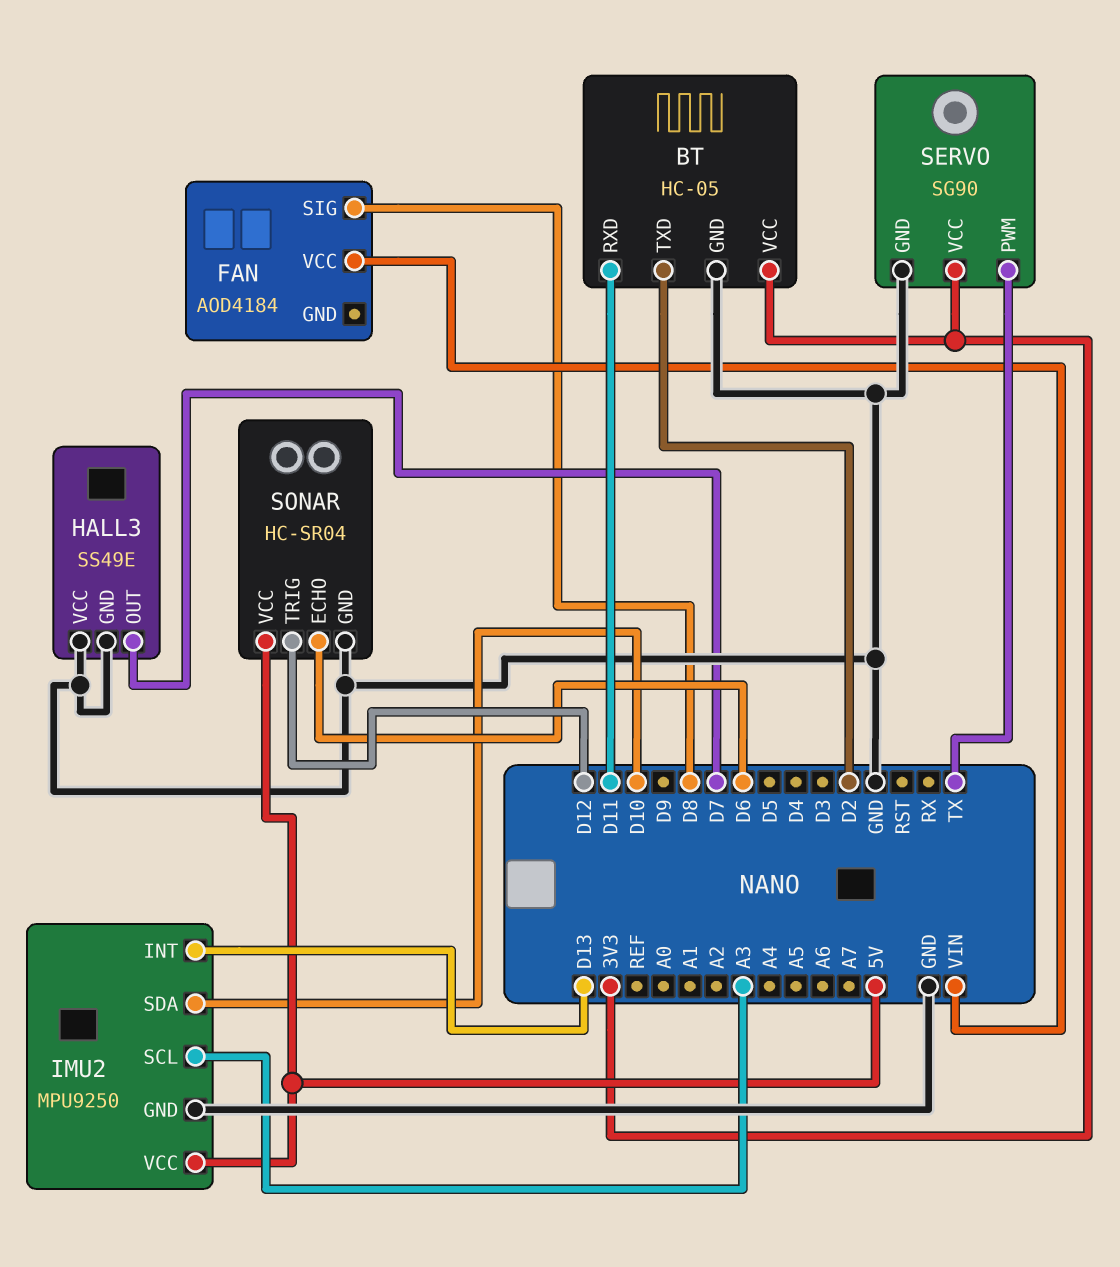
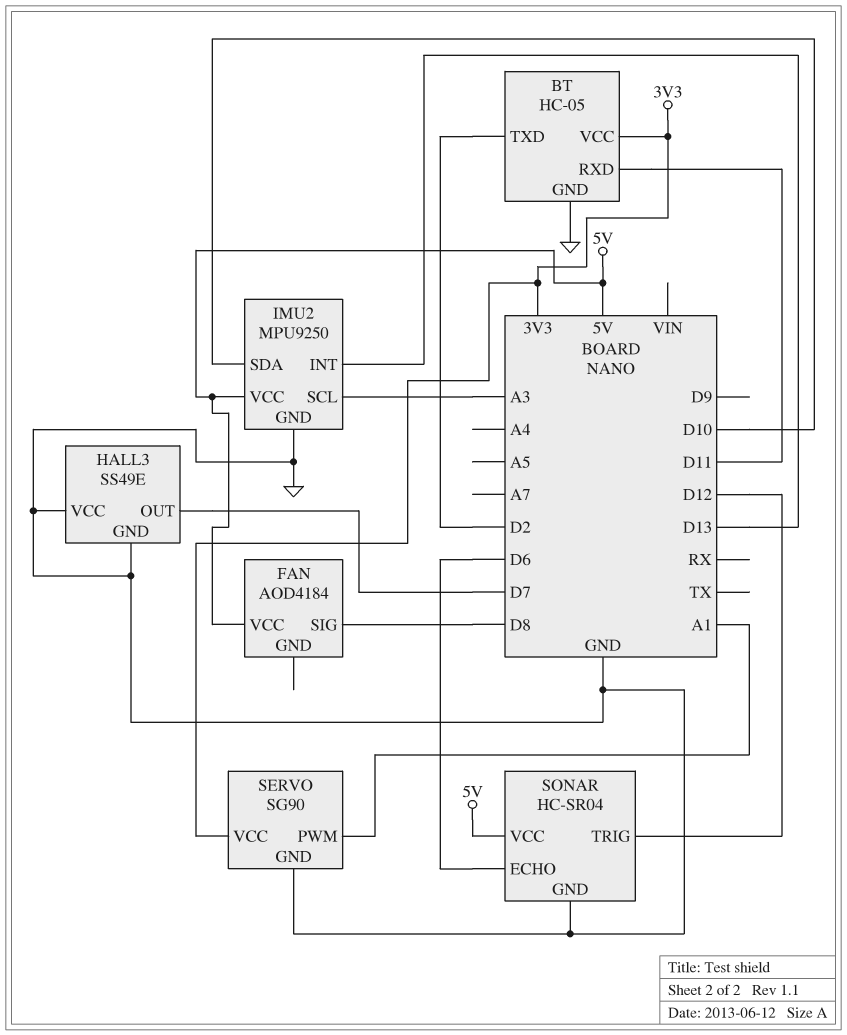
FAN pin VCC: VIN -> 5V
SERVO pin PWM: TX -> A1

